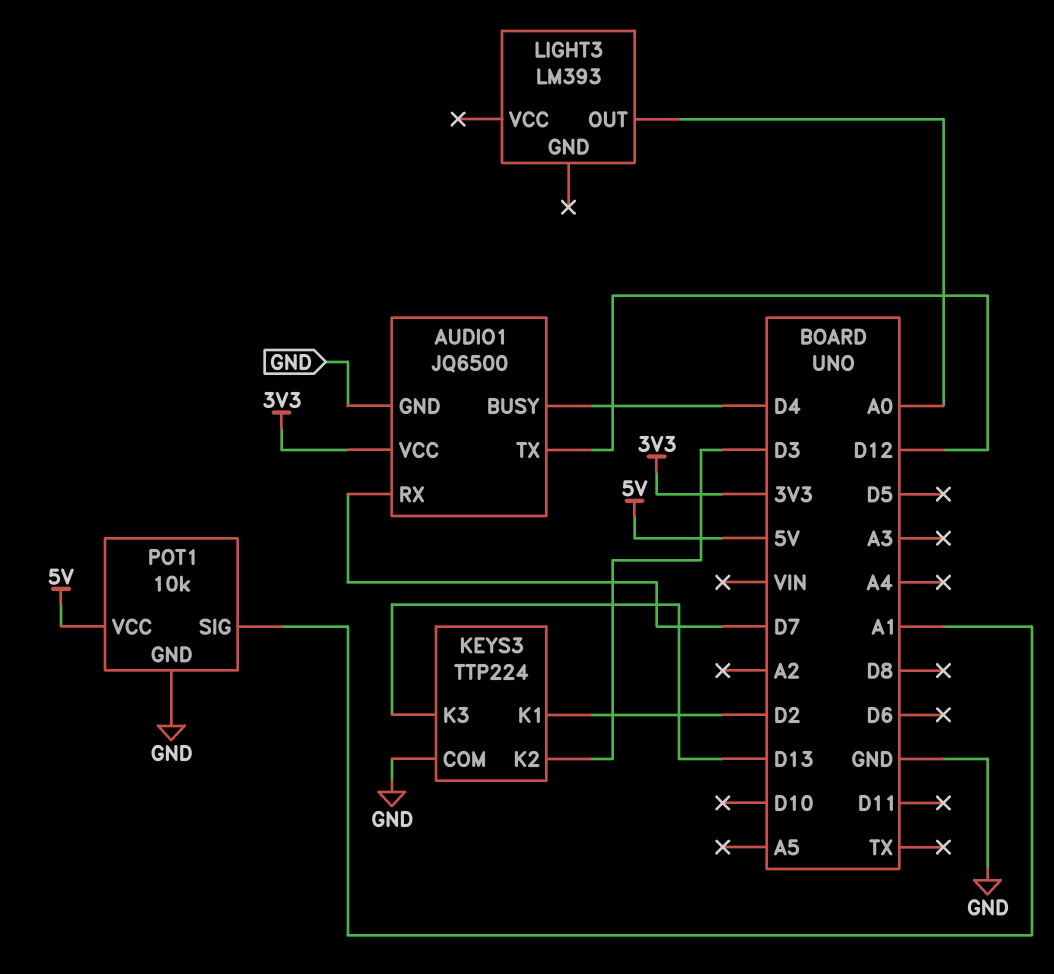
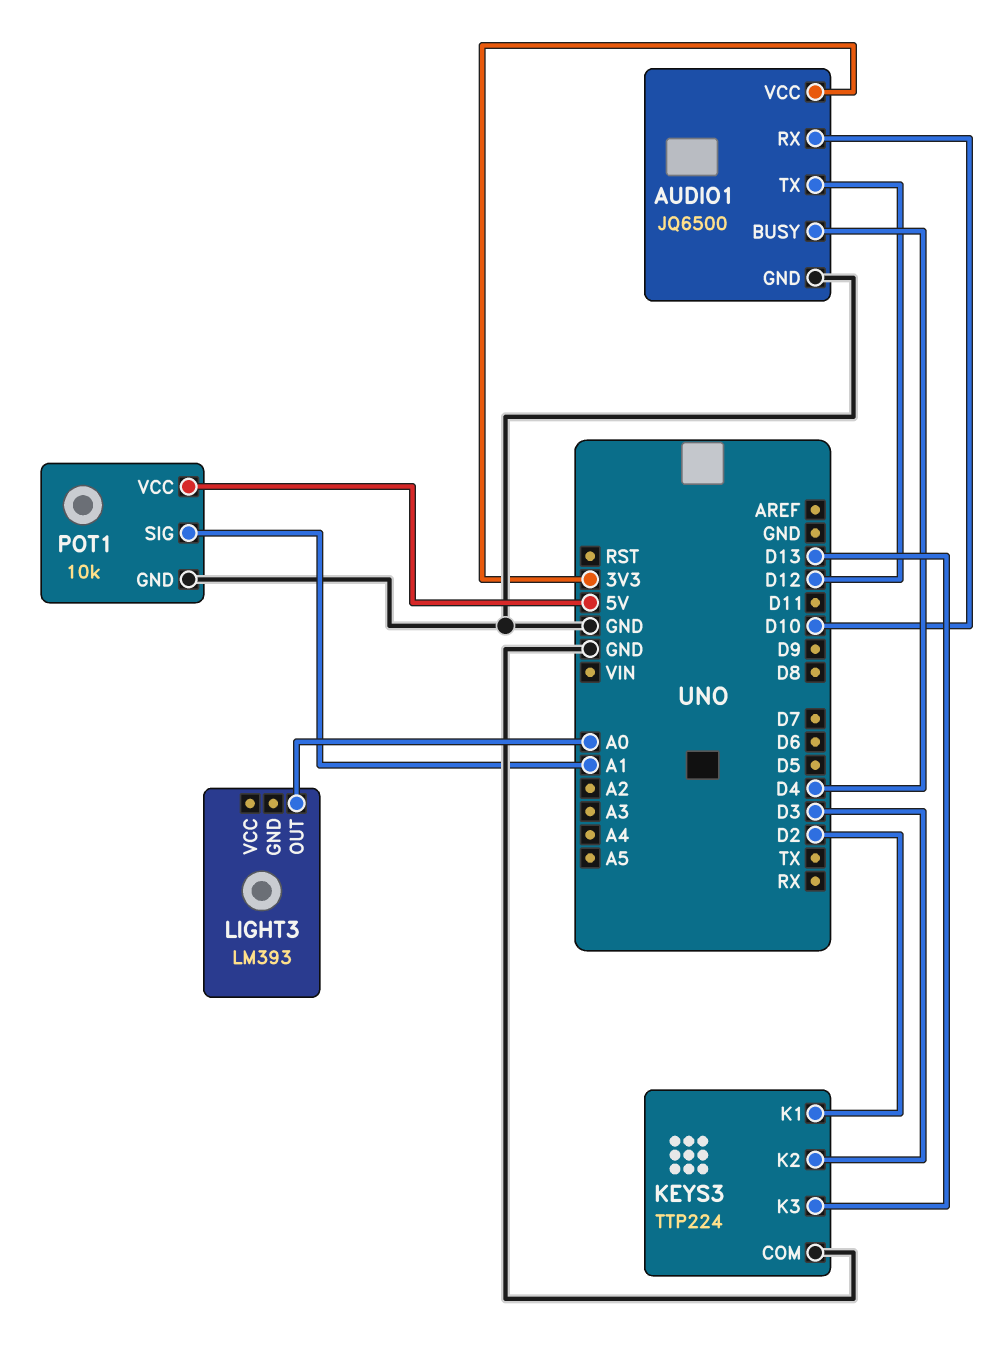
AUDIO1 pin RX: D7 -> D10

